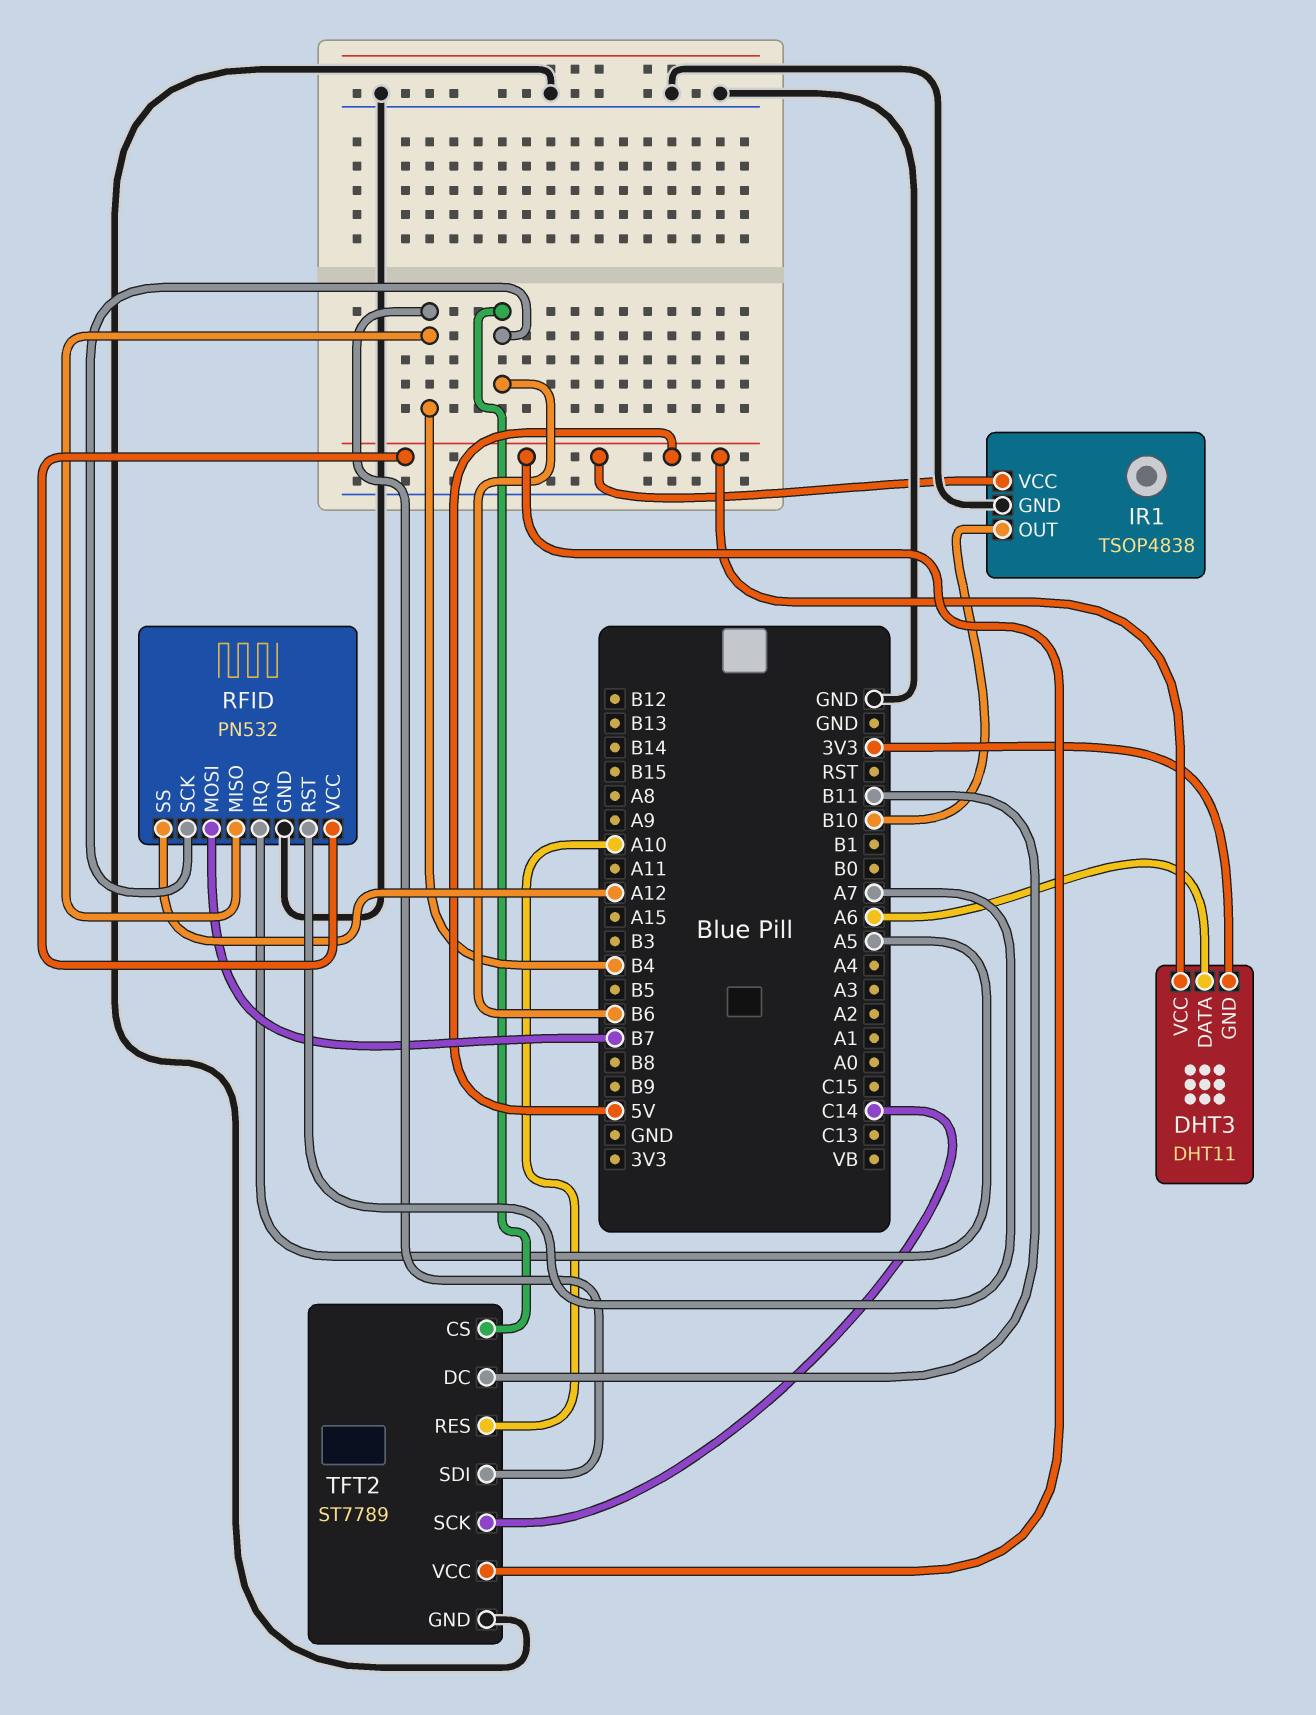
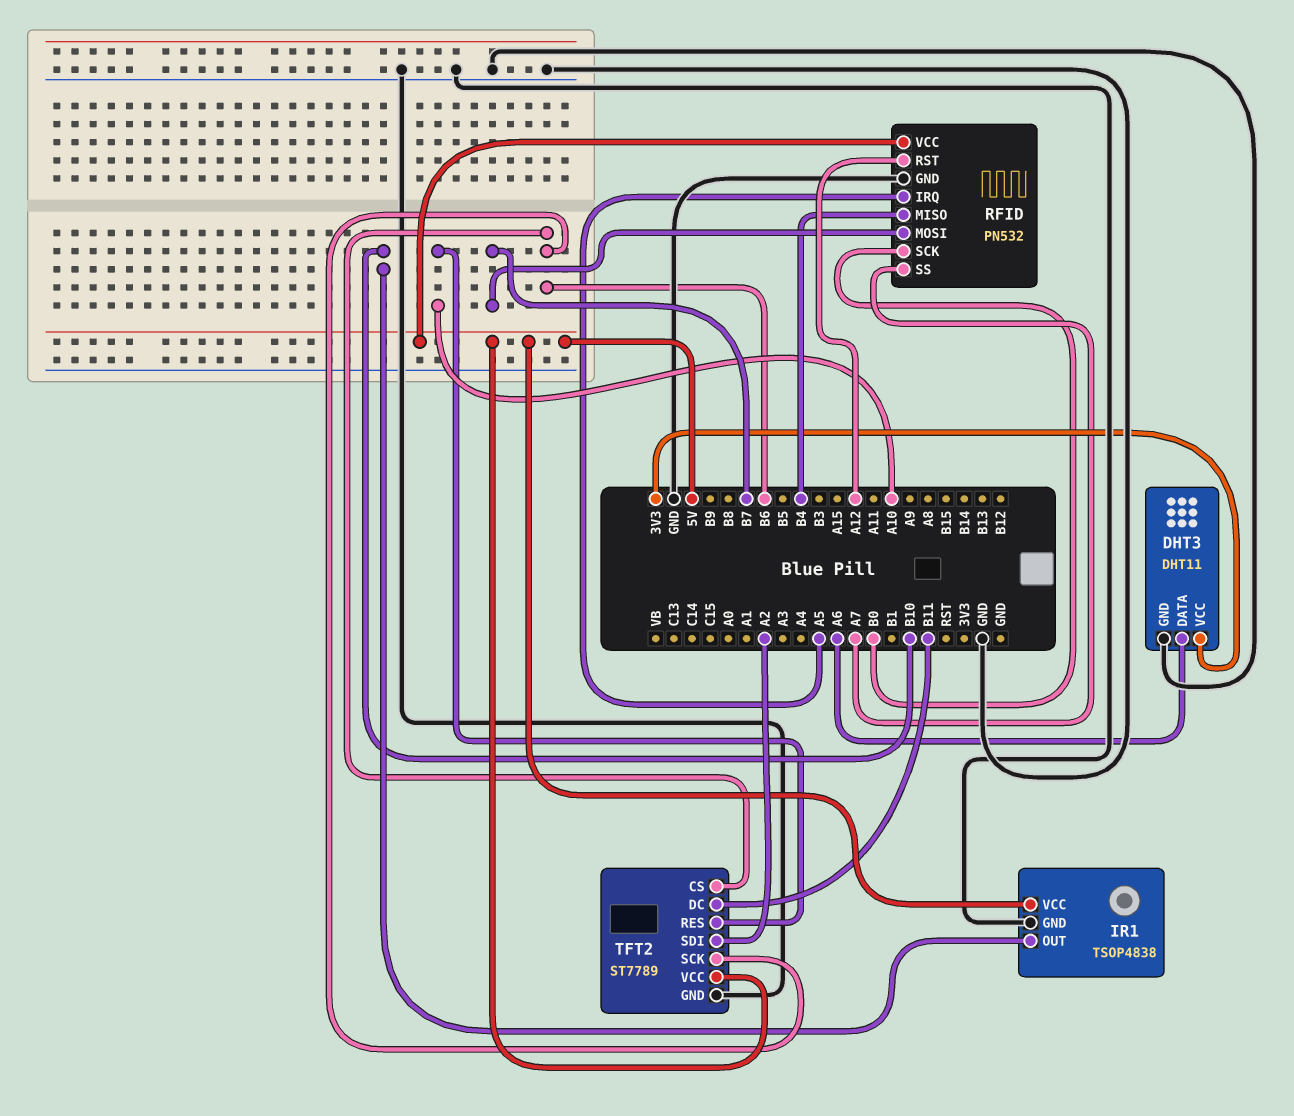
DHT3 pin GND: 3V3 -> GND
DHT3 pin VCC: 5V -> 3V3
RFID pin RST: A7 -> A12
RFID pin SCK: B6 -> B0
RFID pin SS: A12 -> A7
TFT2 pin SCK: C14 -> B6
TFT2 pin SDI: B4 -> A2

